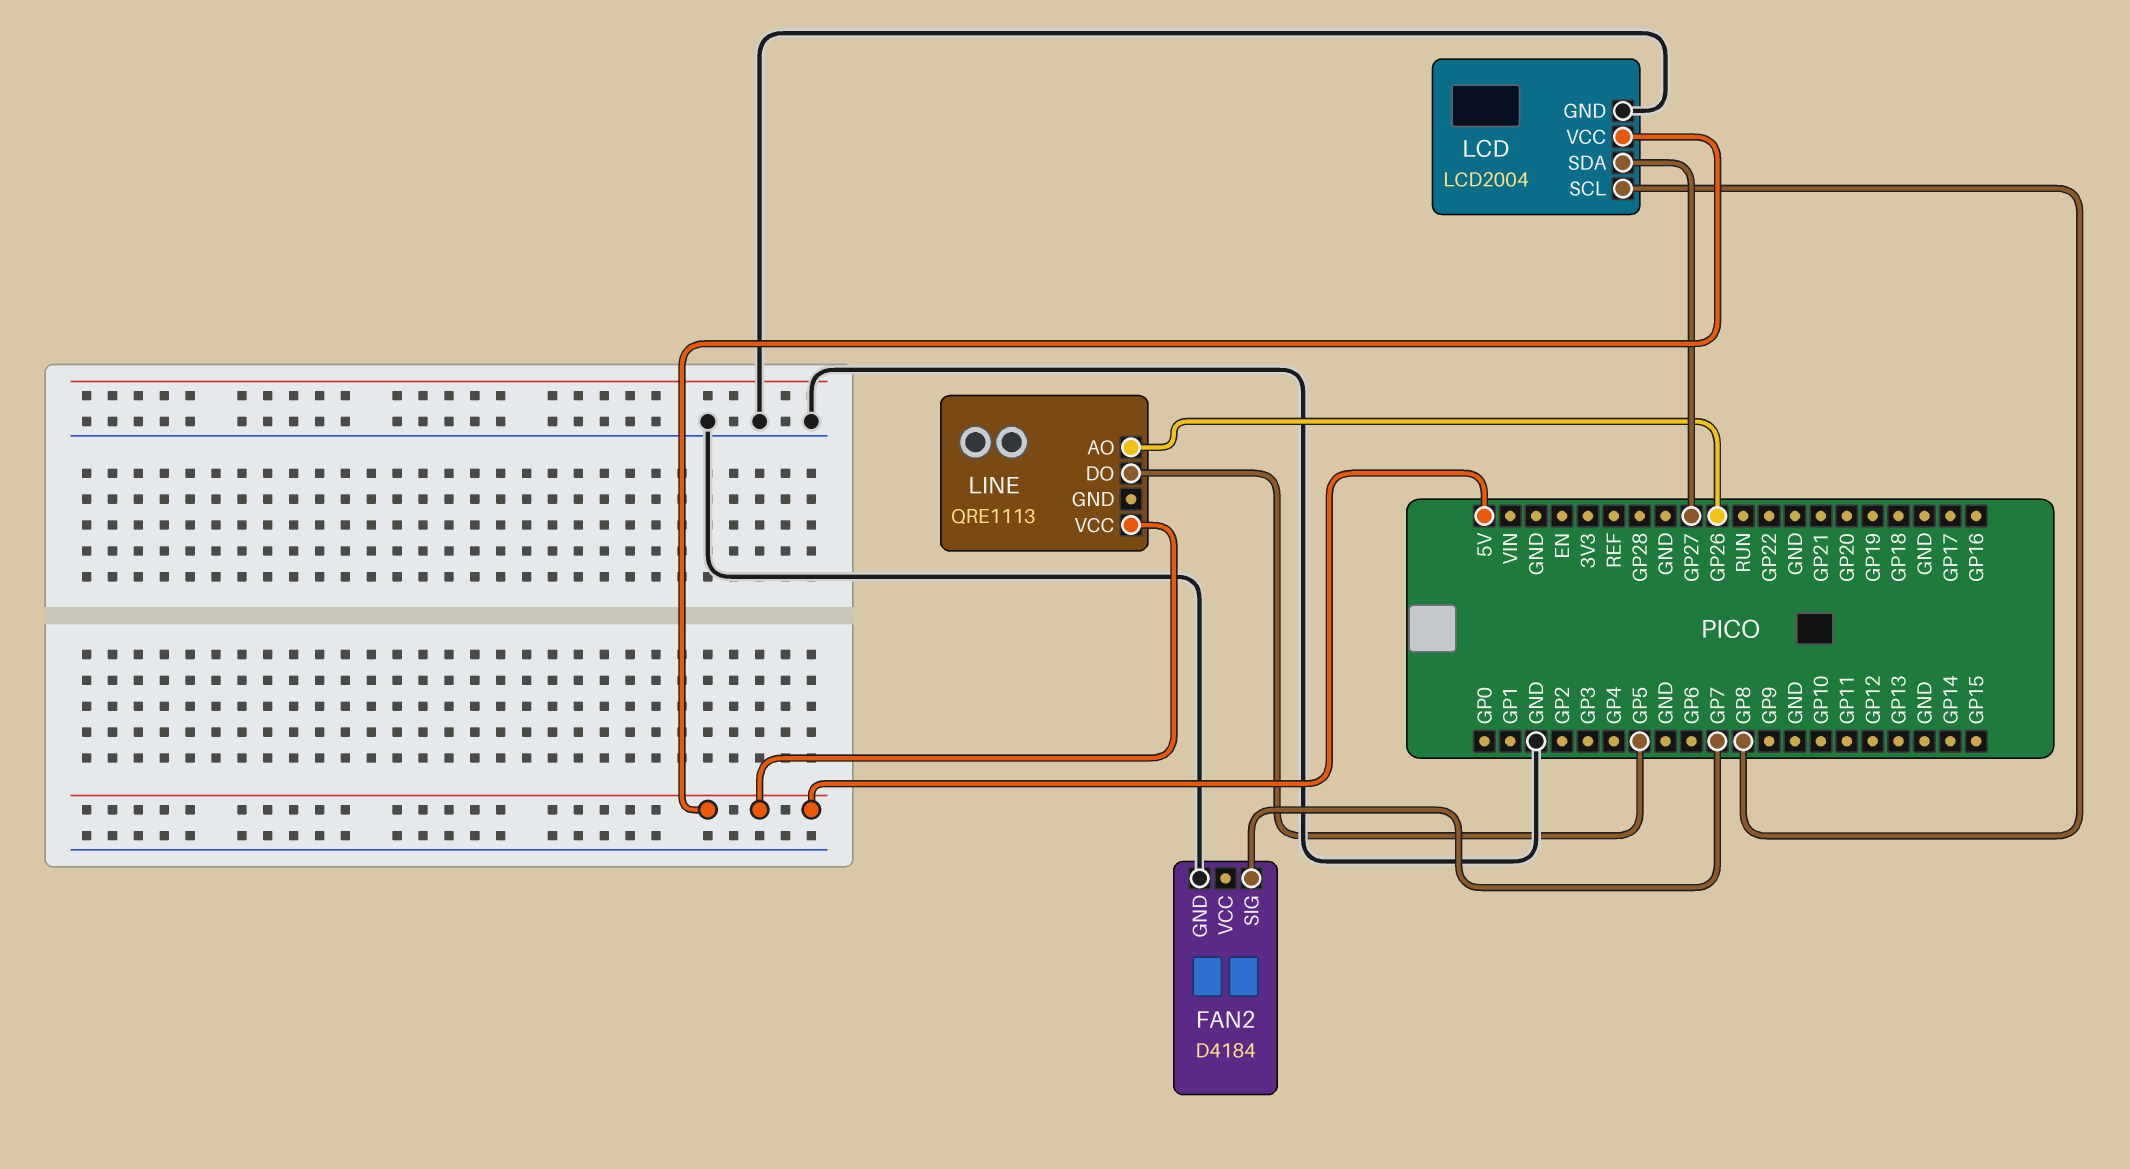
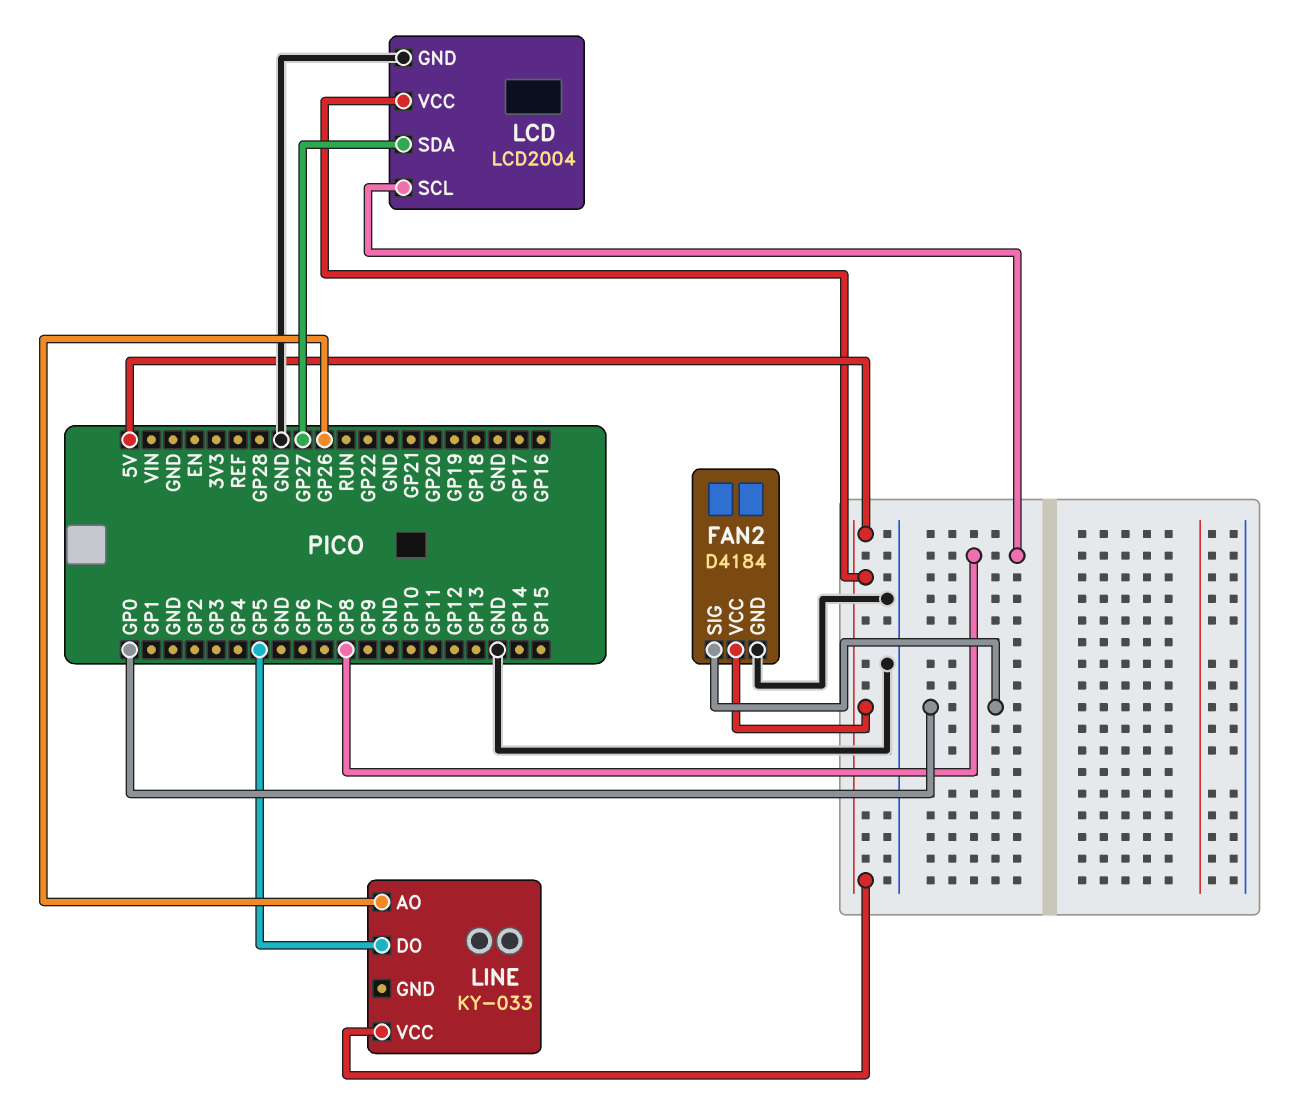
FAN2 pin SIG: GP7 -> GP0
FAN2 pin VCC: none -> 5V
LINE: QRE1113 -> KY-033

